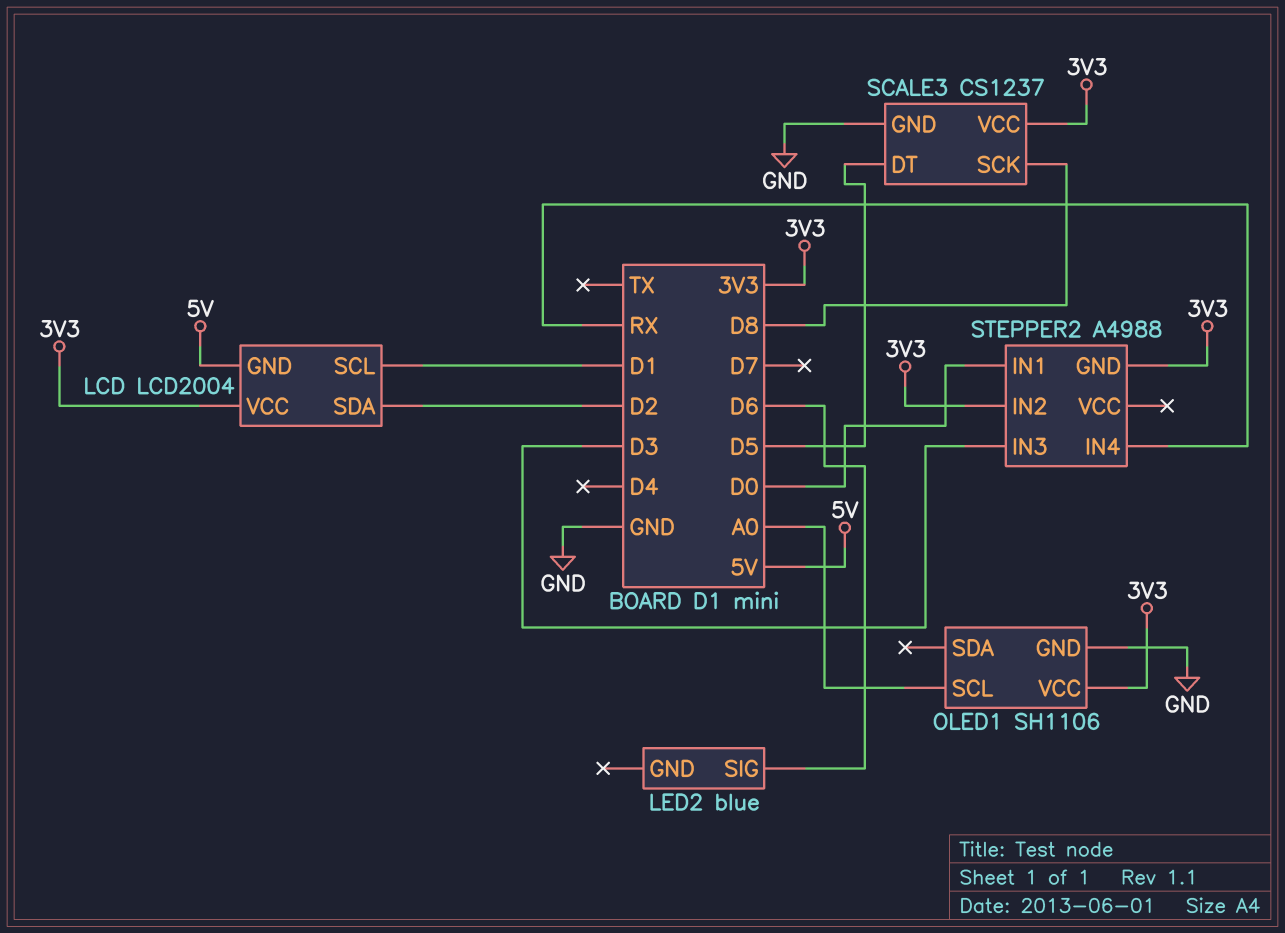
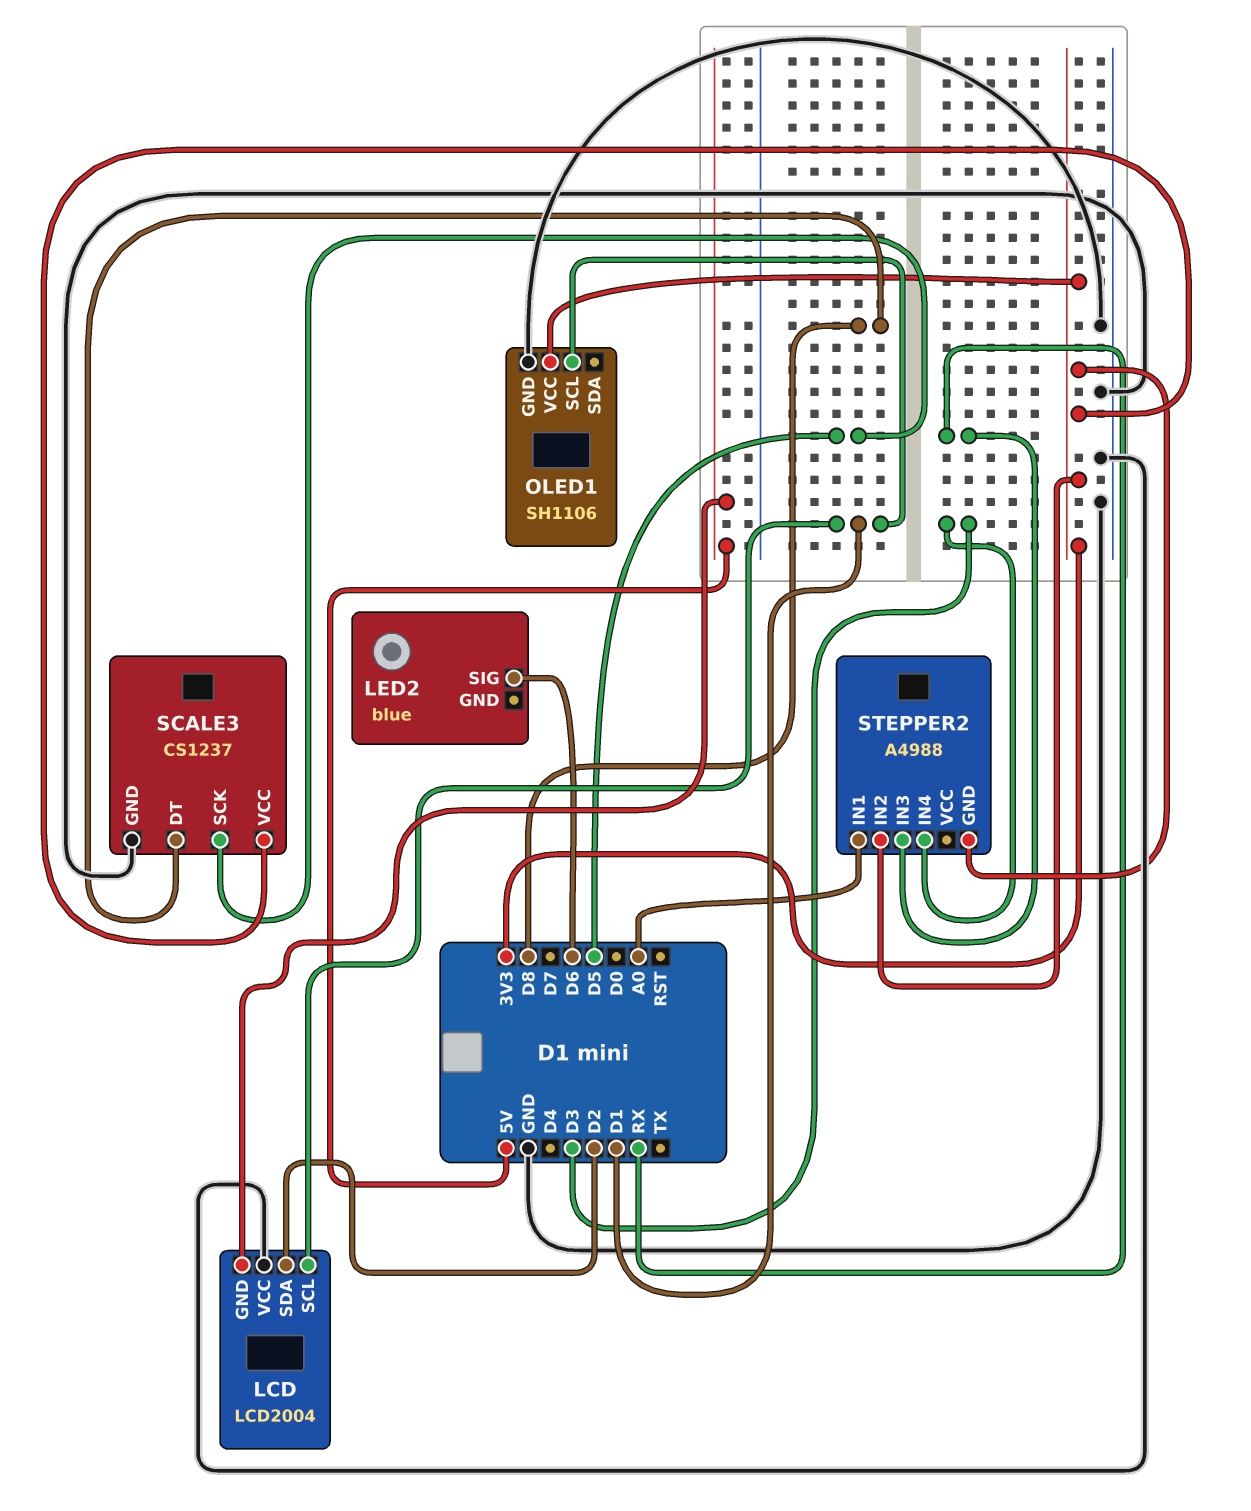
LCD pin VCC: 3V3 -> GND
OLED1 pin SCL: A0 -> D1
SCALE3 pin DT: D5 -> D8
SCALE3 pin SCK: D8 -> D5
STEPPER2 pin IN1: D0 -> A0
STEPPER2 pin IN3: D3 -> RX
STEPPER2 pin IN4: RX -> D3

